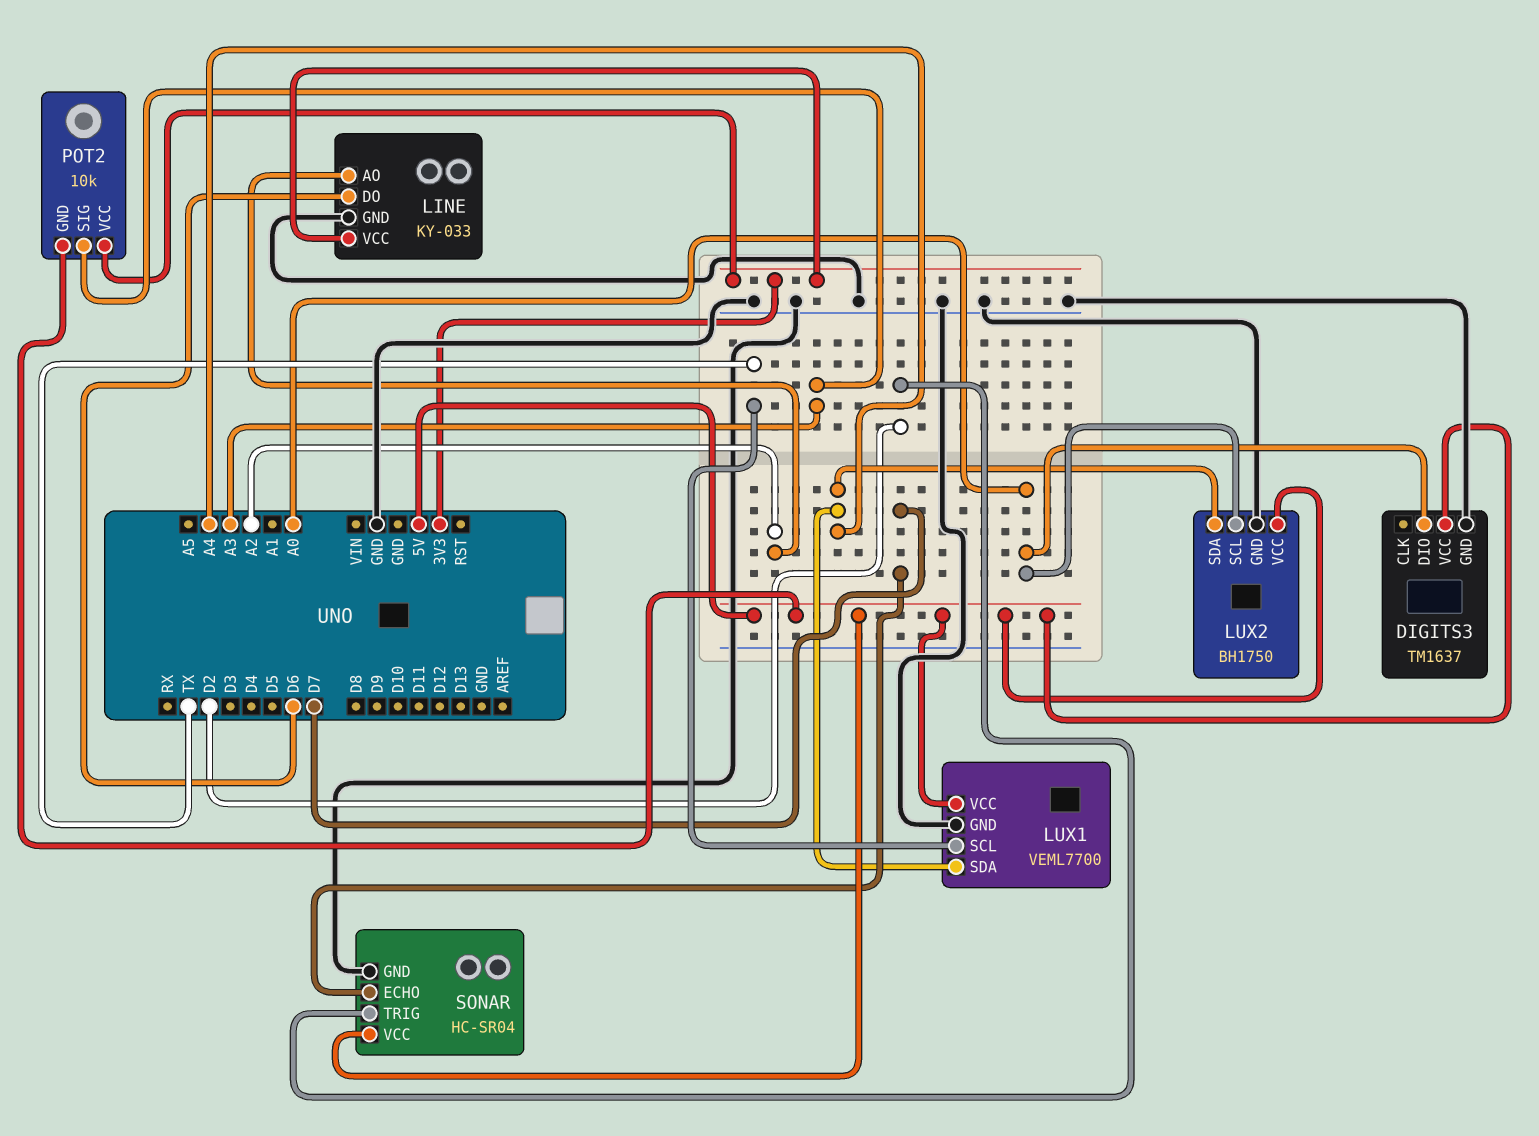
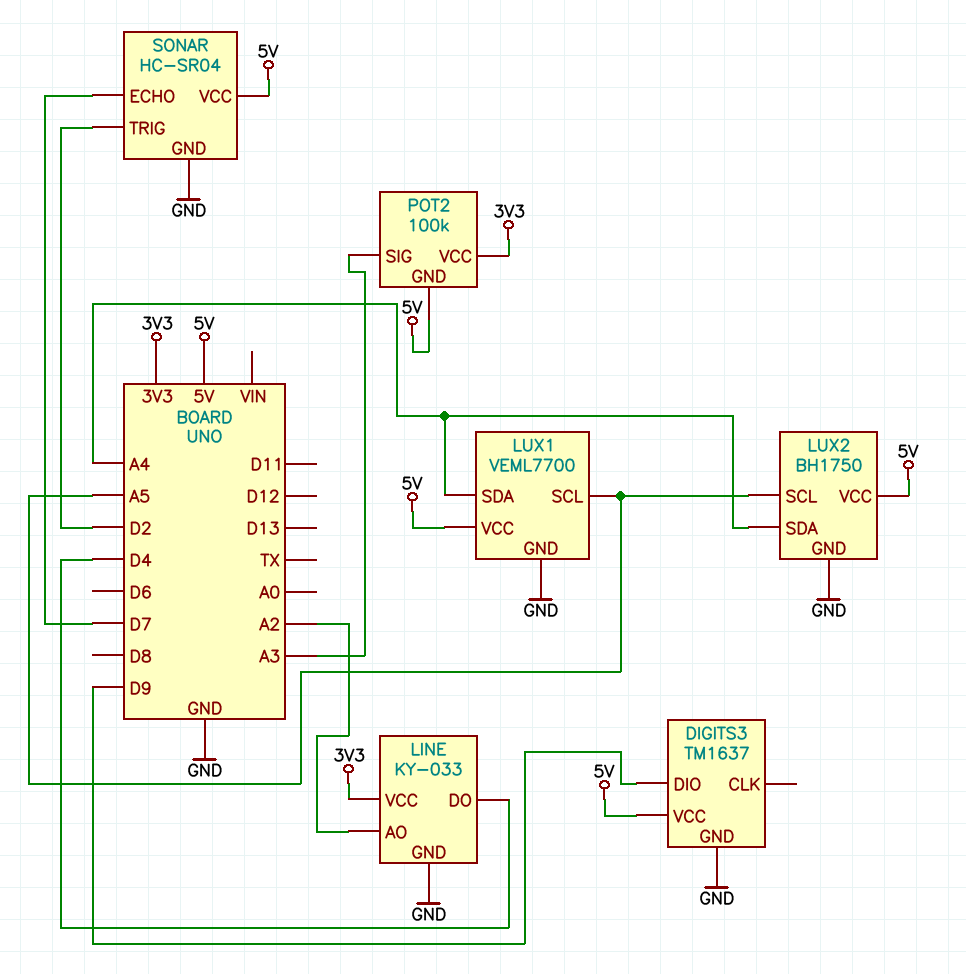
DIGITS3 pin DIO: A0 -> D9
LINE pin DO: D6 -> D4
LUX1 pin SCL: TX -> A5
LUX2 pin SCL: A0 -> A5
POT2: 10k -> 100k

